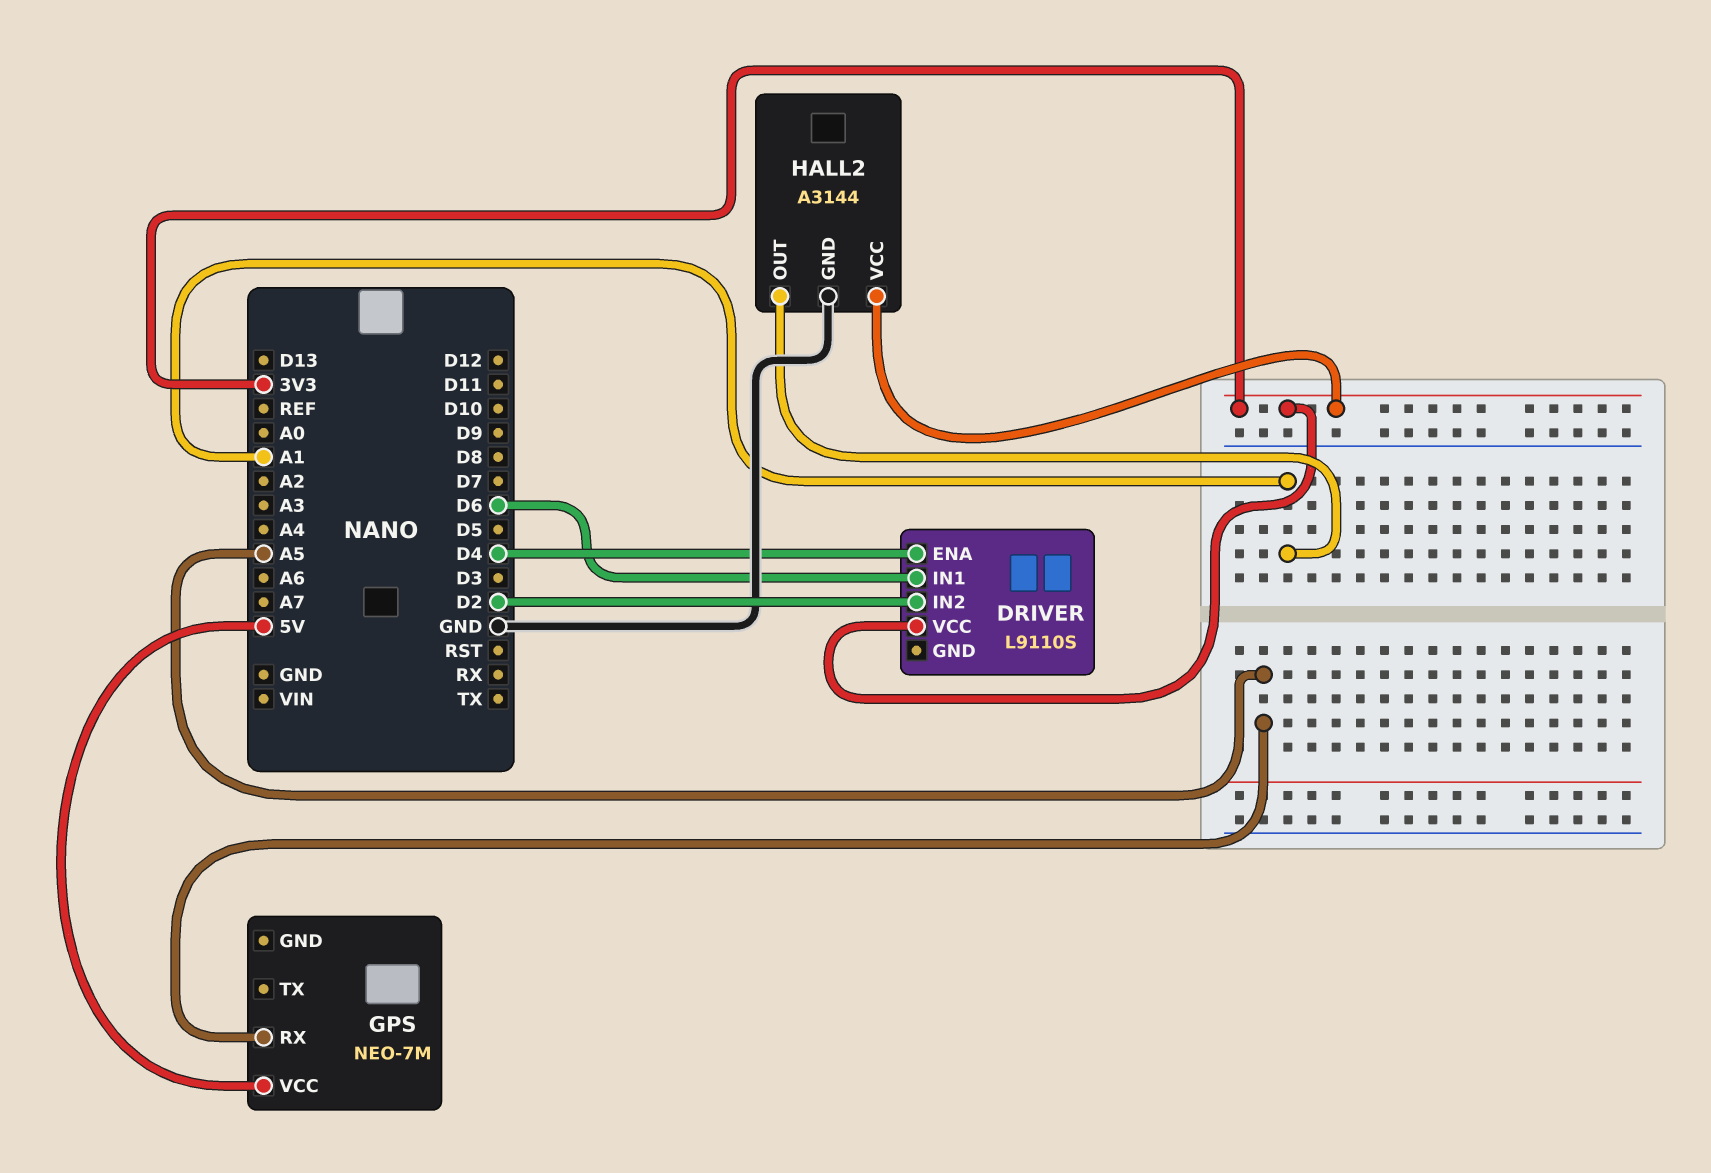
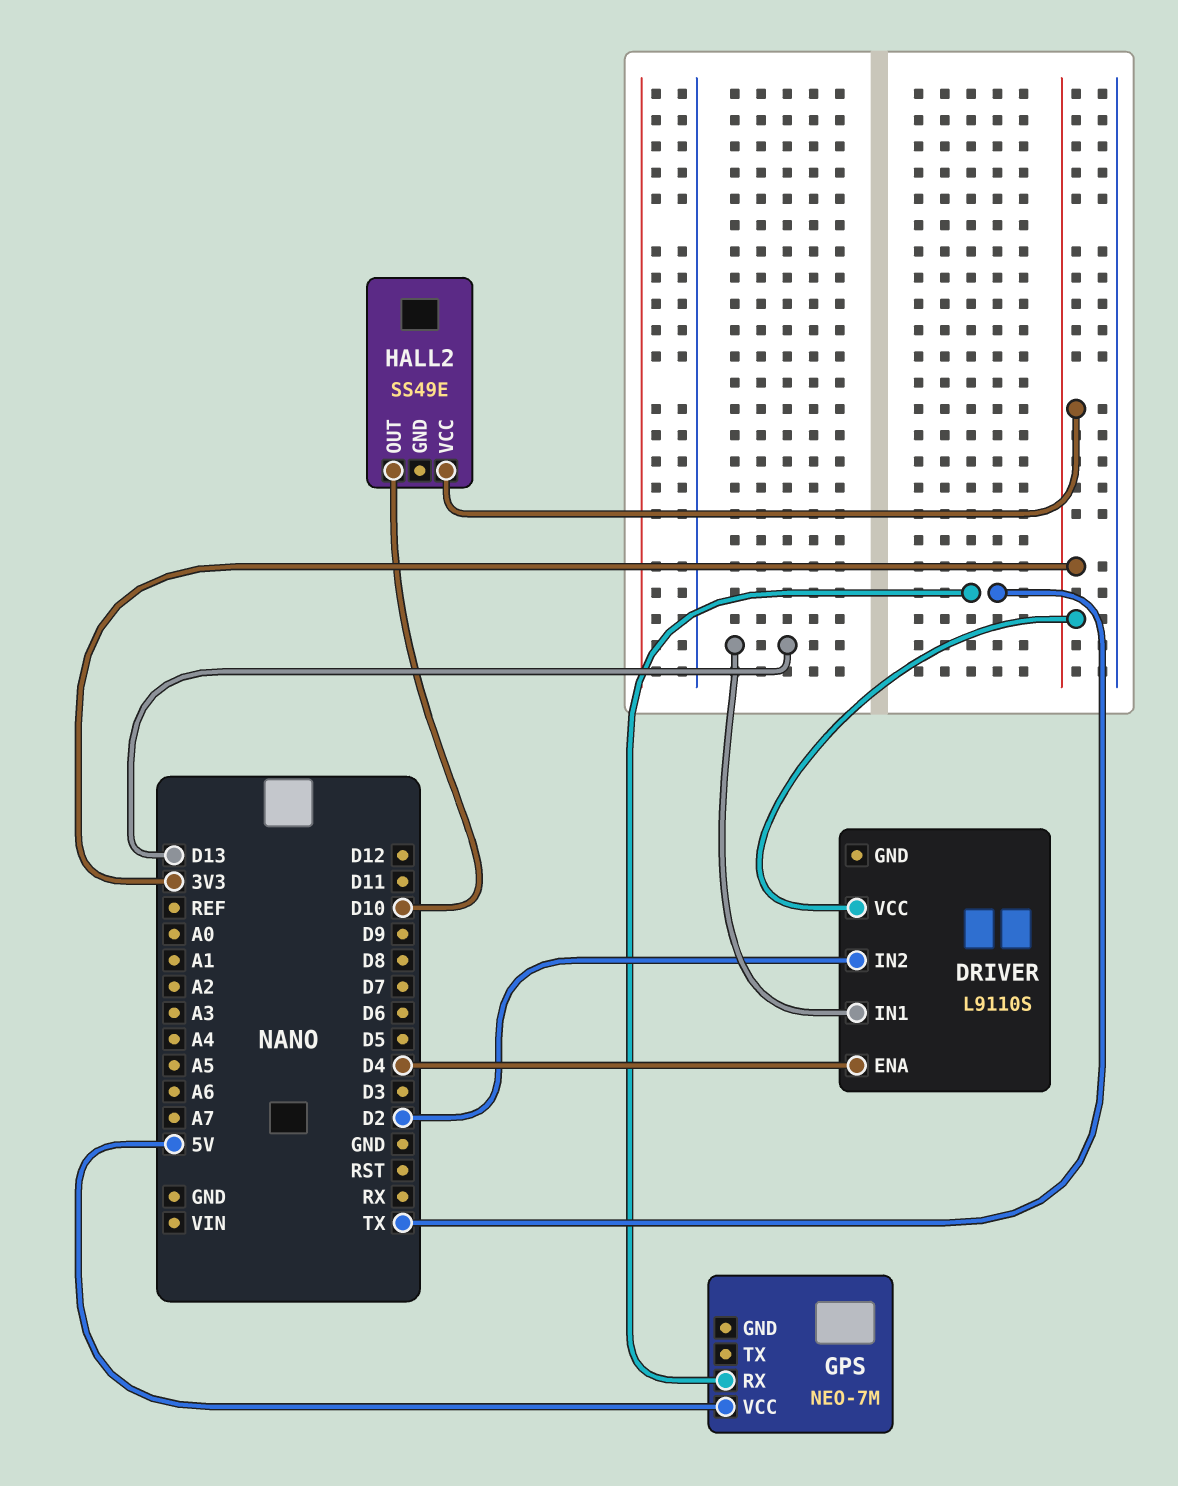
DRIVER pin IN1: D6 -> D13
GPS pin RX: A5 -> TX
HALL2: A3144 -> SS49E
HALL2 pin GND: GND -> none
HALL2 pin OUT: A1 -> D10

